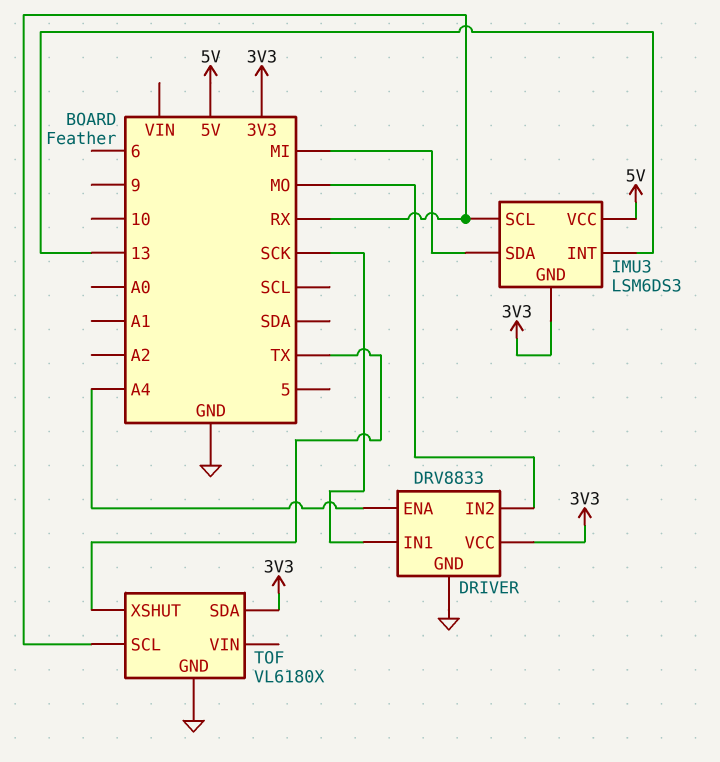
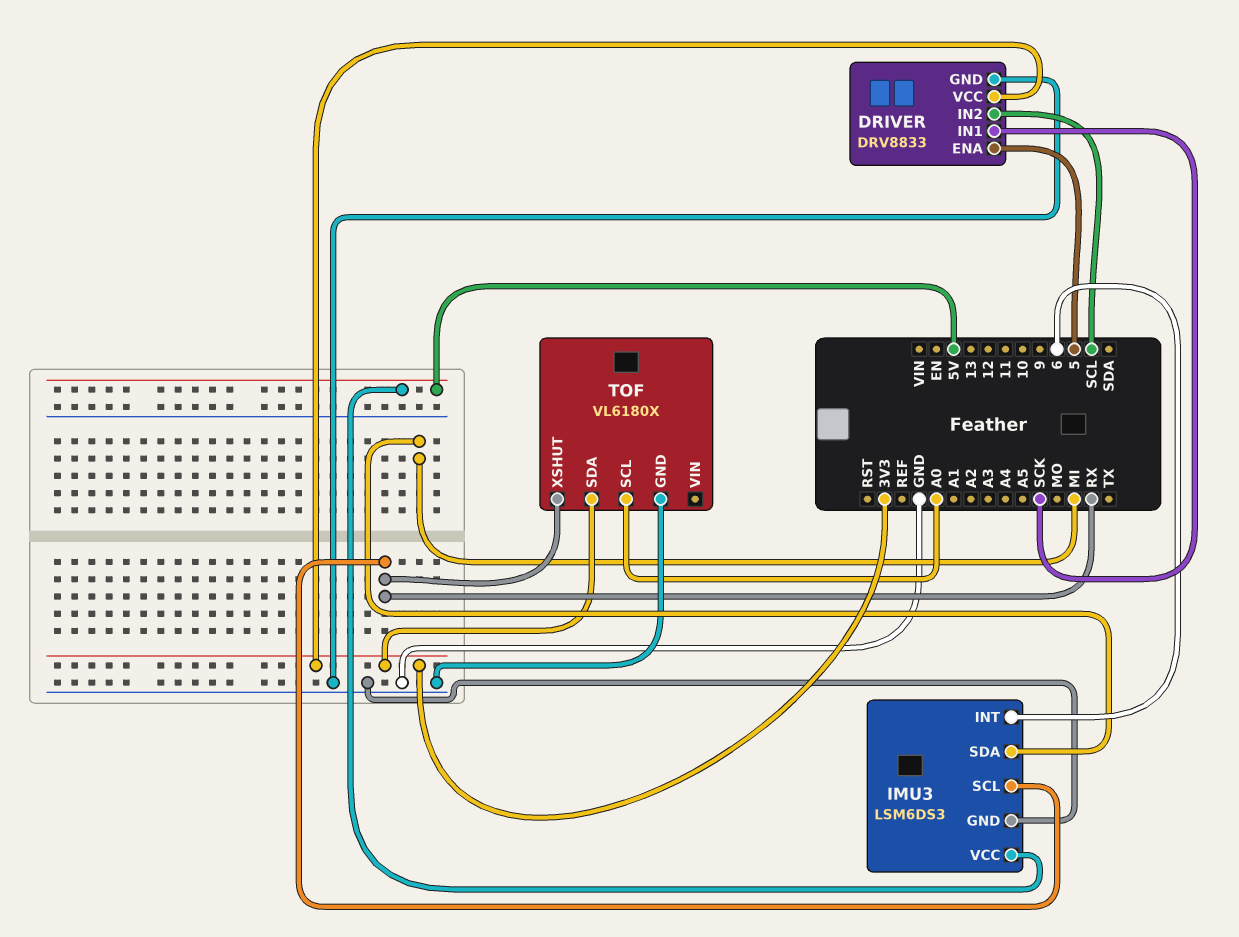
DRIVER pin ENA: A4 -> 5
DRIVER pin IN2: MO -> SCL
IMU3 pin GND: 3V3 -> GND
IMU3 pin INT: 13 -> 6
TOF pin SCL: RX -> A0
TOF pin XSHUT: TX -> RX

